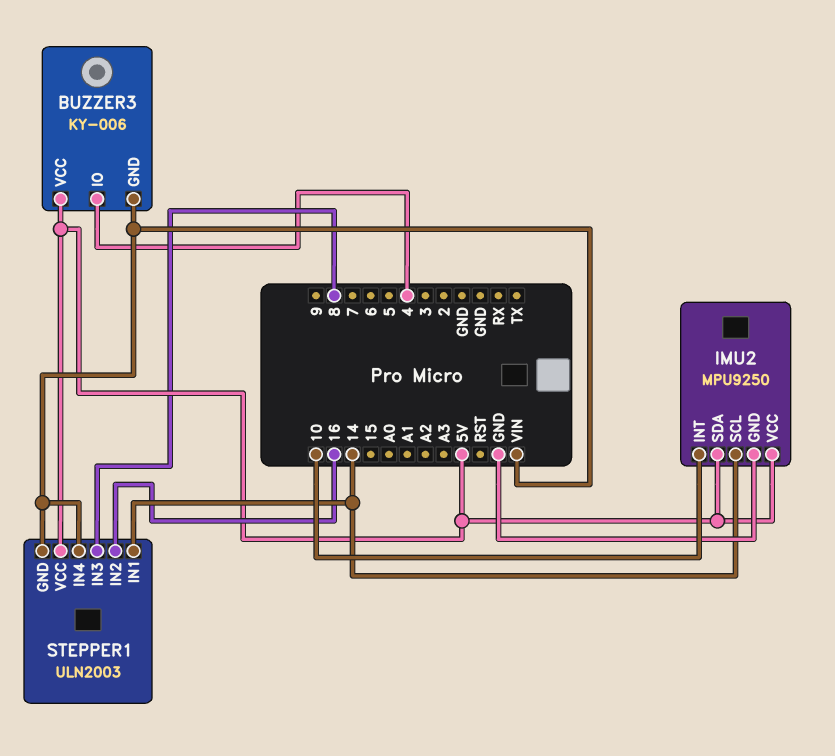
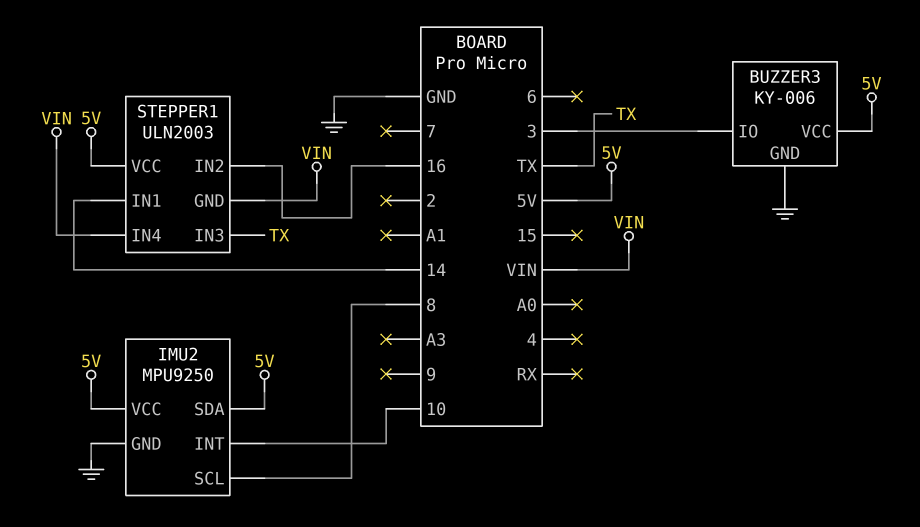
BUZZER3 pin GND: VIN -> GND
BUZZER3 pin IO: 4 -> 3
IMU2 pin SCL: 14 -> 8
STEPPER1 pin IN3: 8 -> TX

